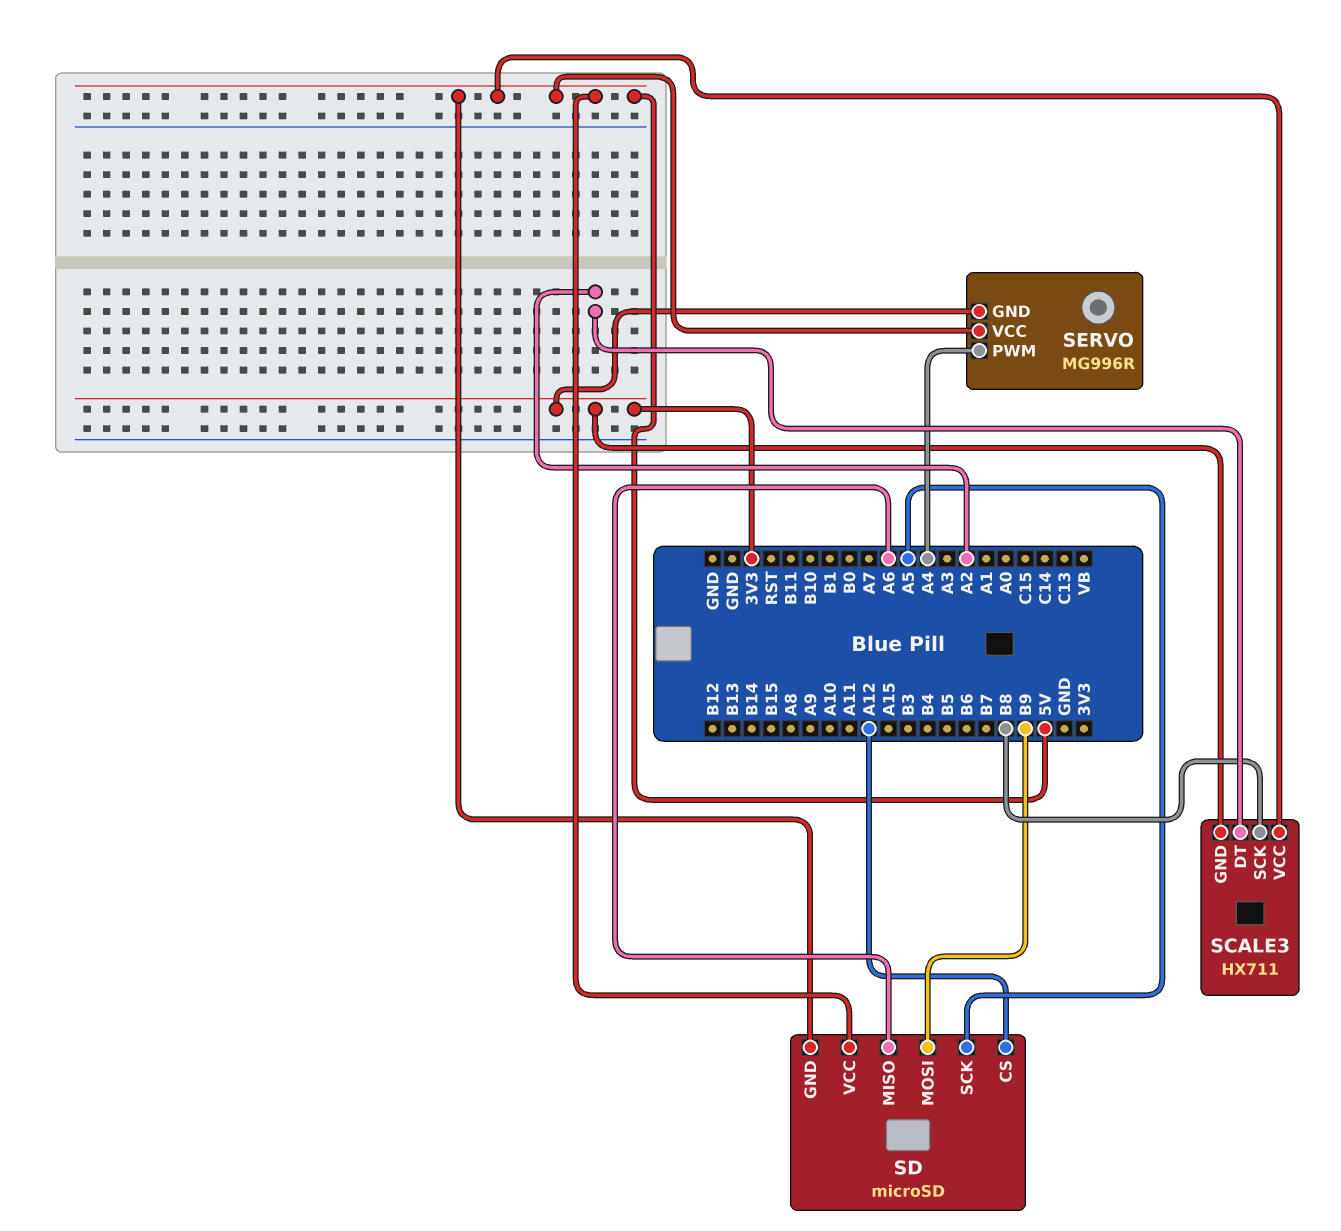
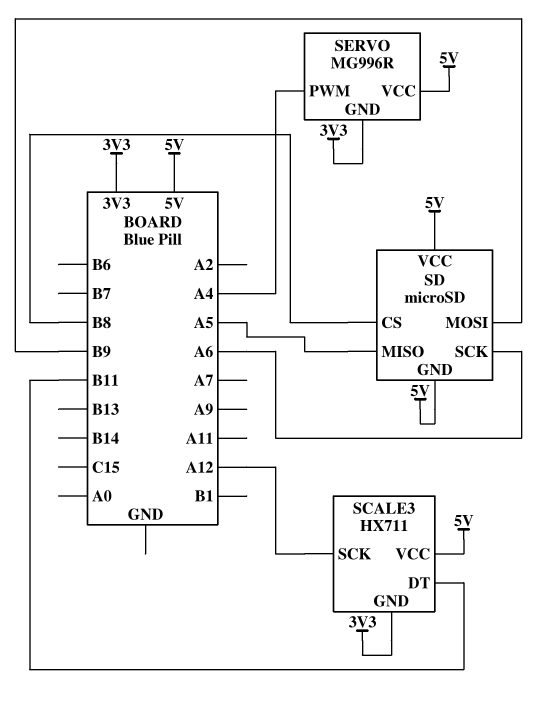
SCALE3 pin DT: A2 -> B11
SCALE3 pin SCK: B8 -> A12
SD pin CS: A12 -> B8
SD pin MISO: A6 -> A5
SD pin SCK: A5 -> A6

